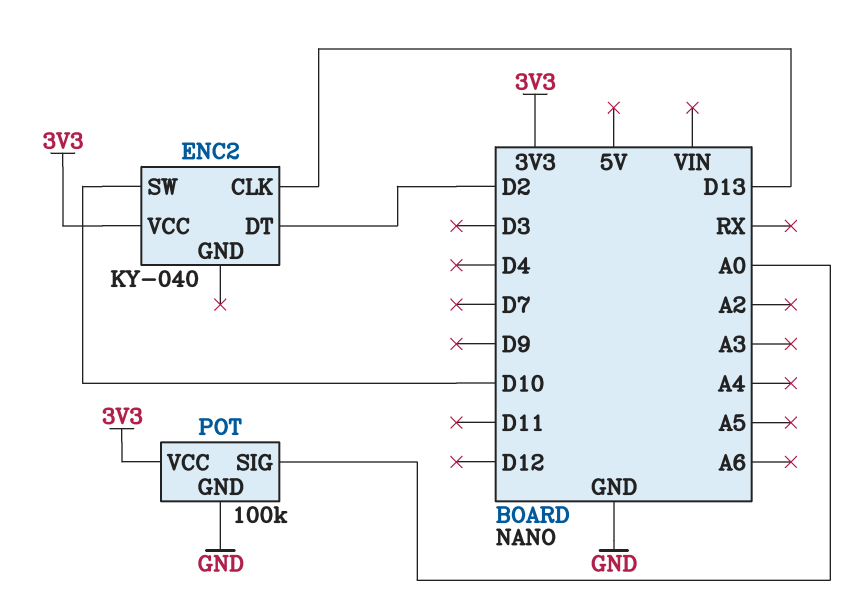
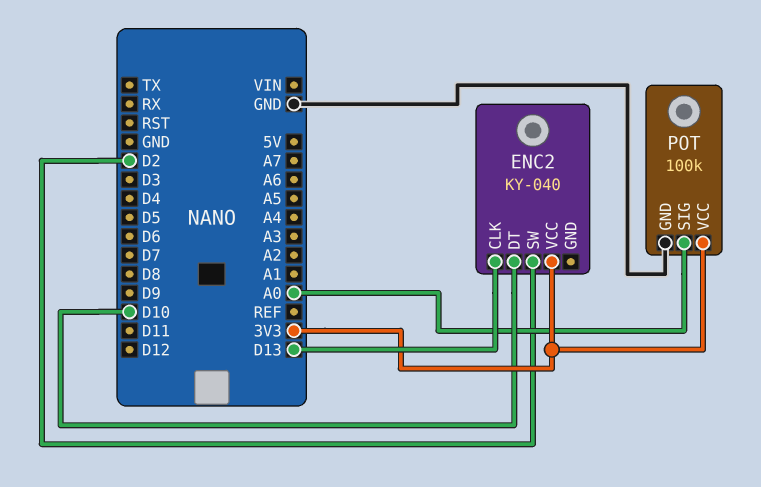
ENC2 pin DT: D2 -> D10
ENC2 pin SW: D10 -> D2

